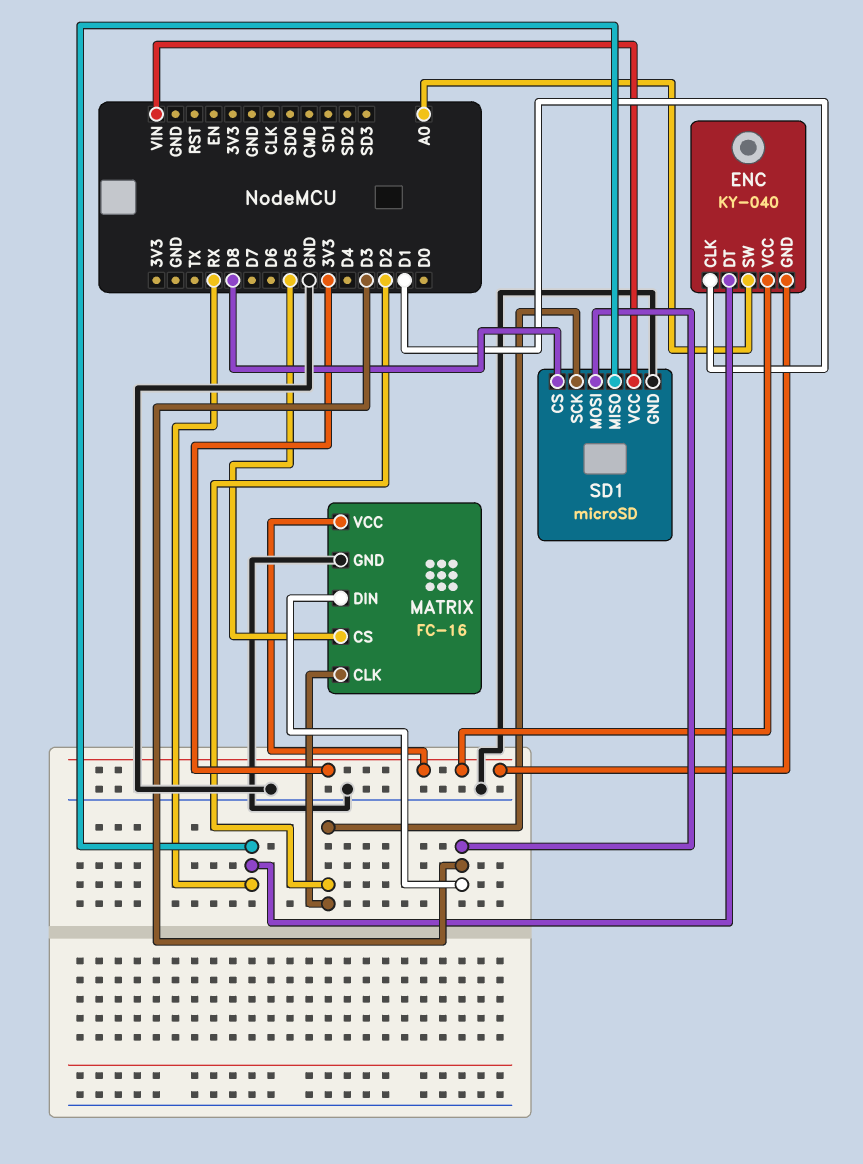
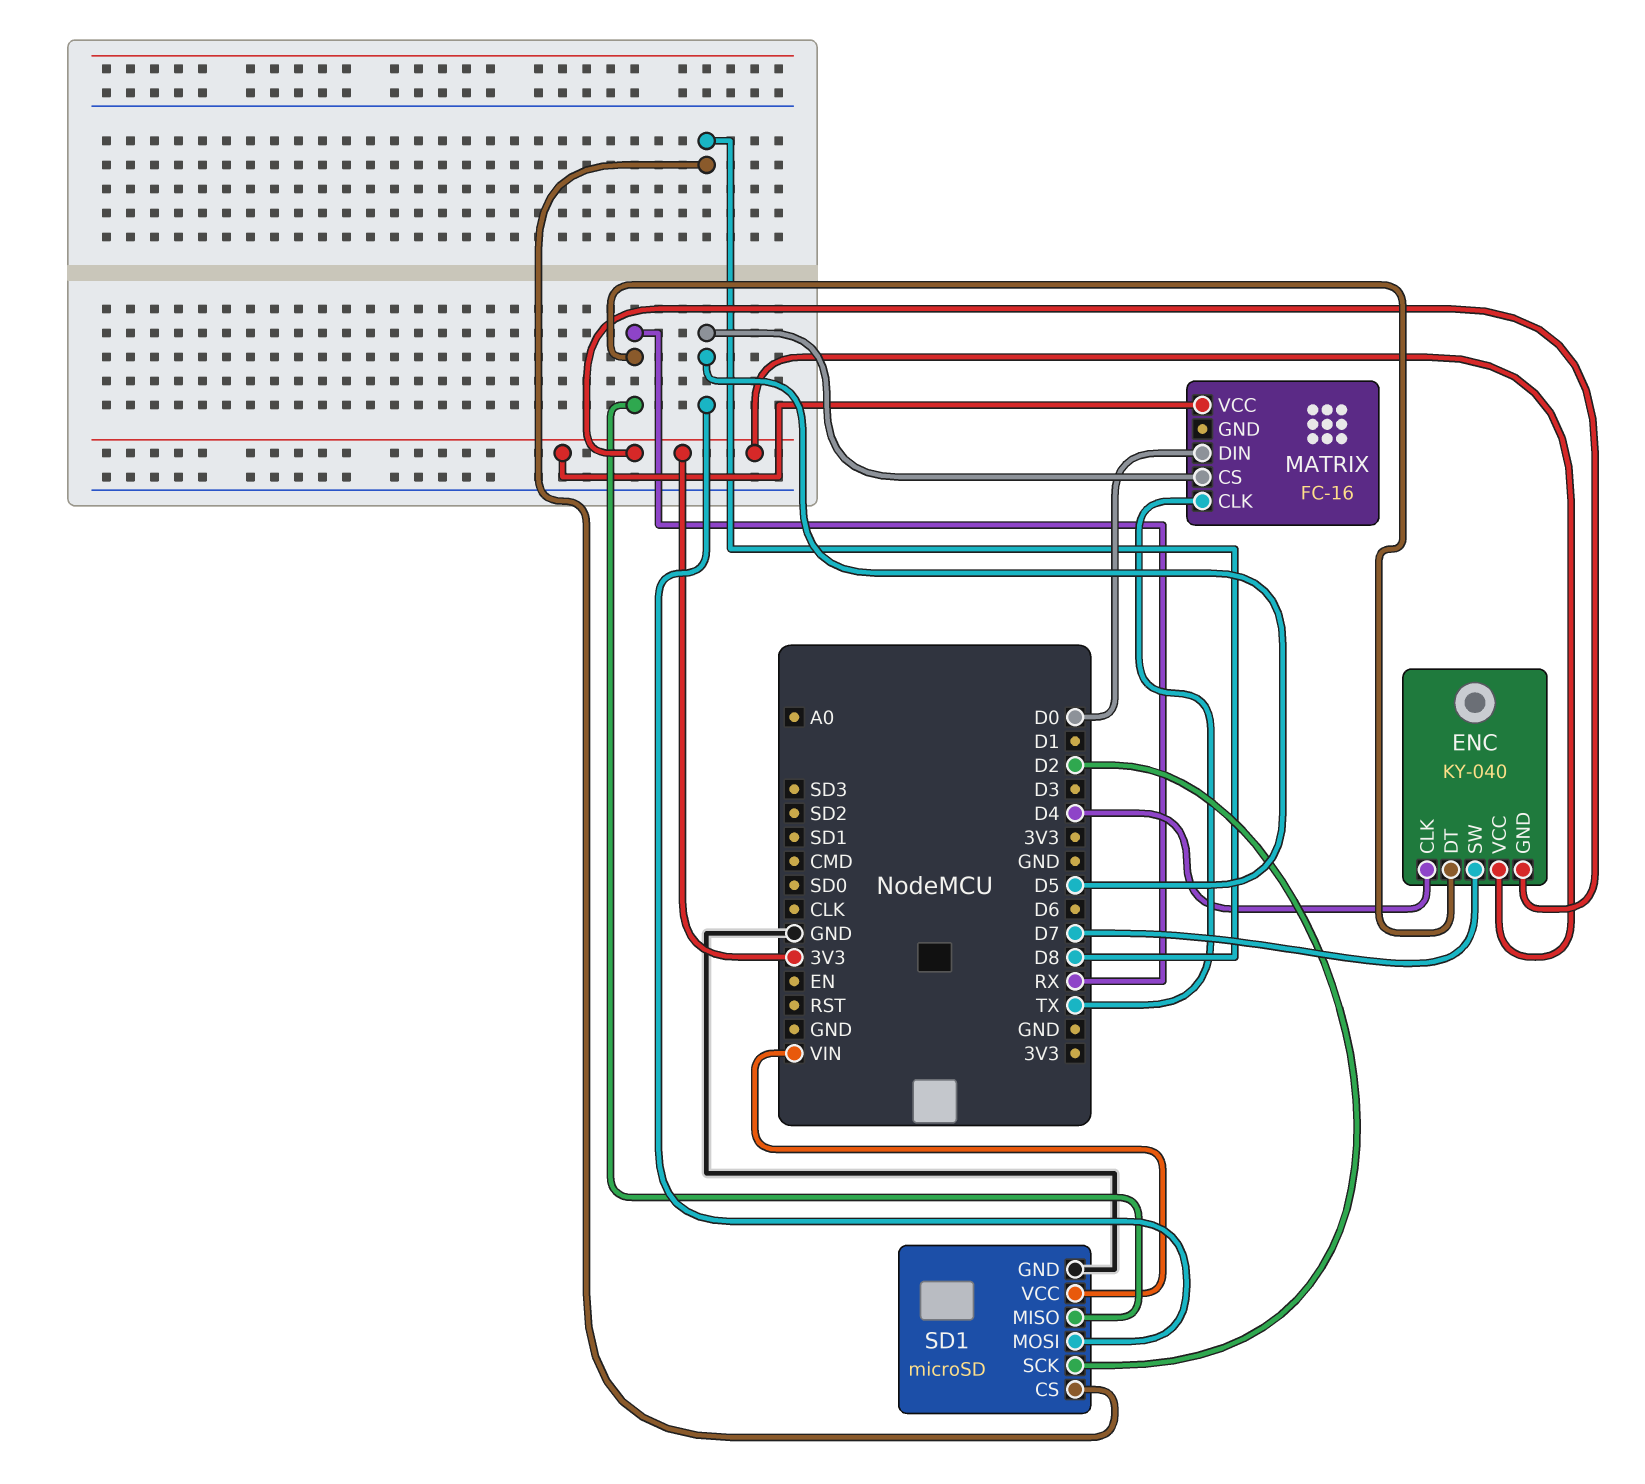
ENC pin CLK: D1 -> D4
ENC pin SW: A0 -> D7
MATRIX pin CLK: D2 -> TX
MATRIX pin DIN: D3 -> D0
MATRIX pin GND: GND -> none
SD1 pin MOSI: D3 -> D5

